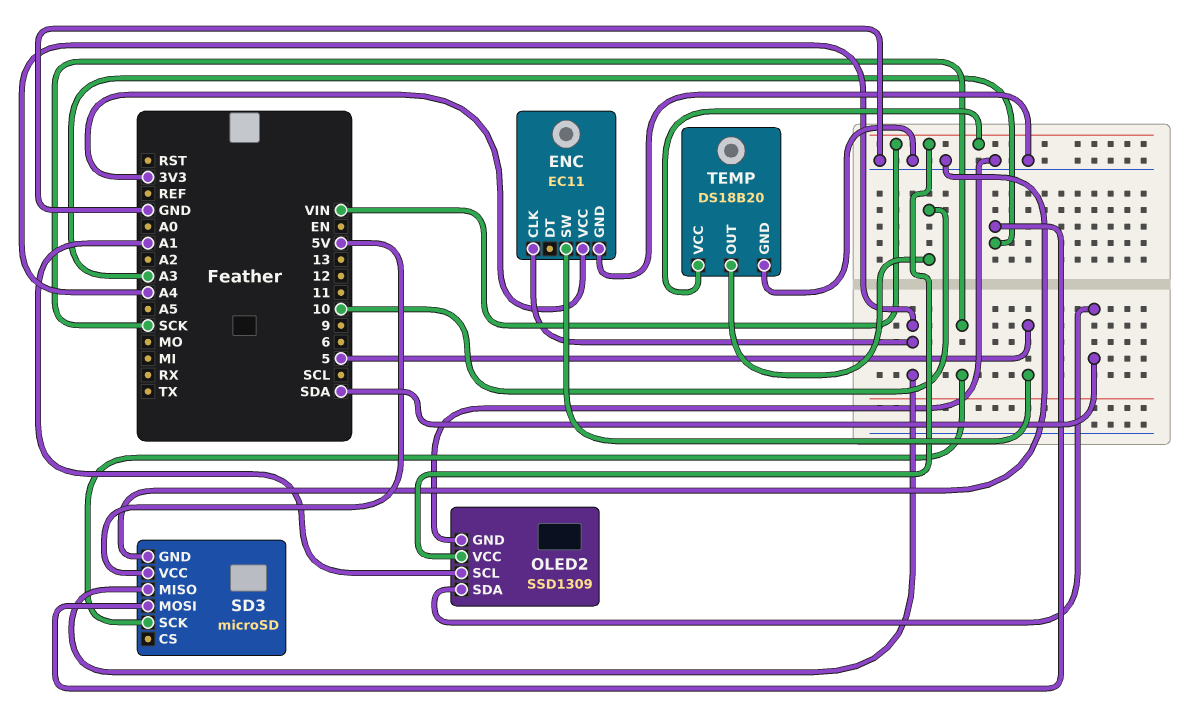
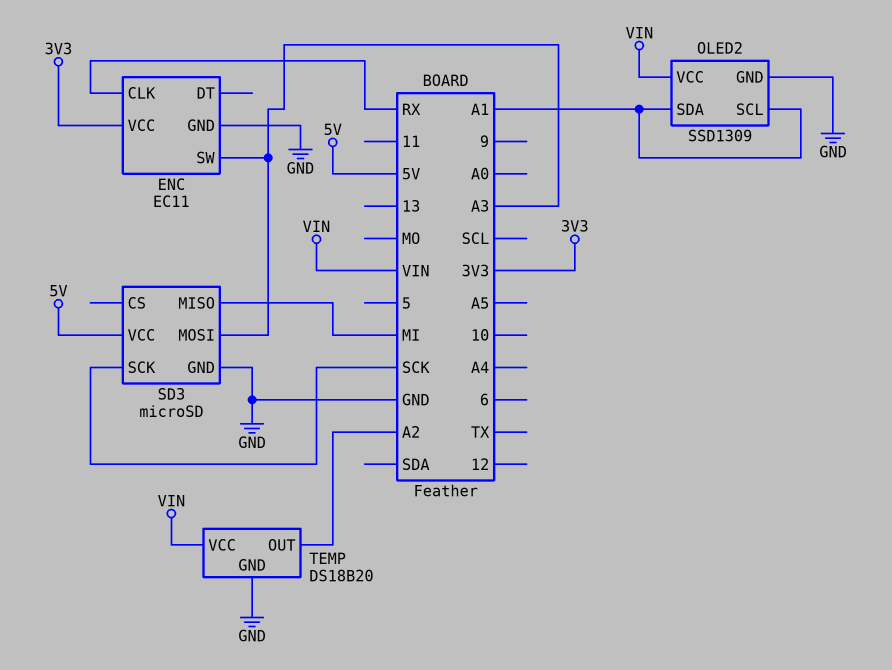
ENC pin CLK: A4 -> RX
ENC pin SW: 5 -> A3
OLED2 pin SDA: SDA -> A1
SD3 pin MISO: A4 -> MI
TEMP pin OUT: 10 -> A2

